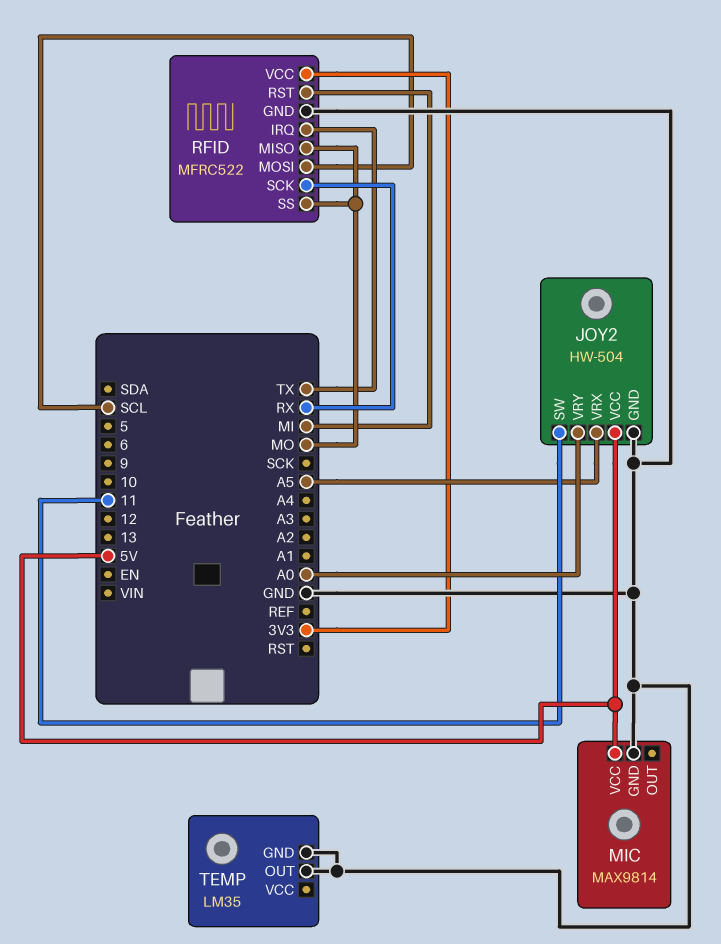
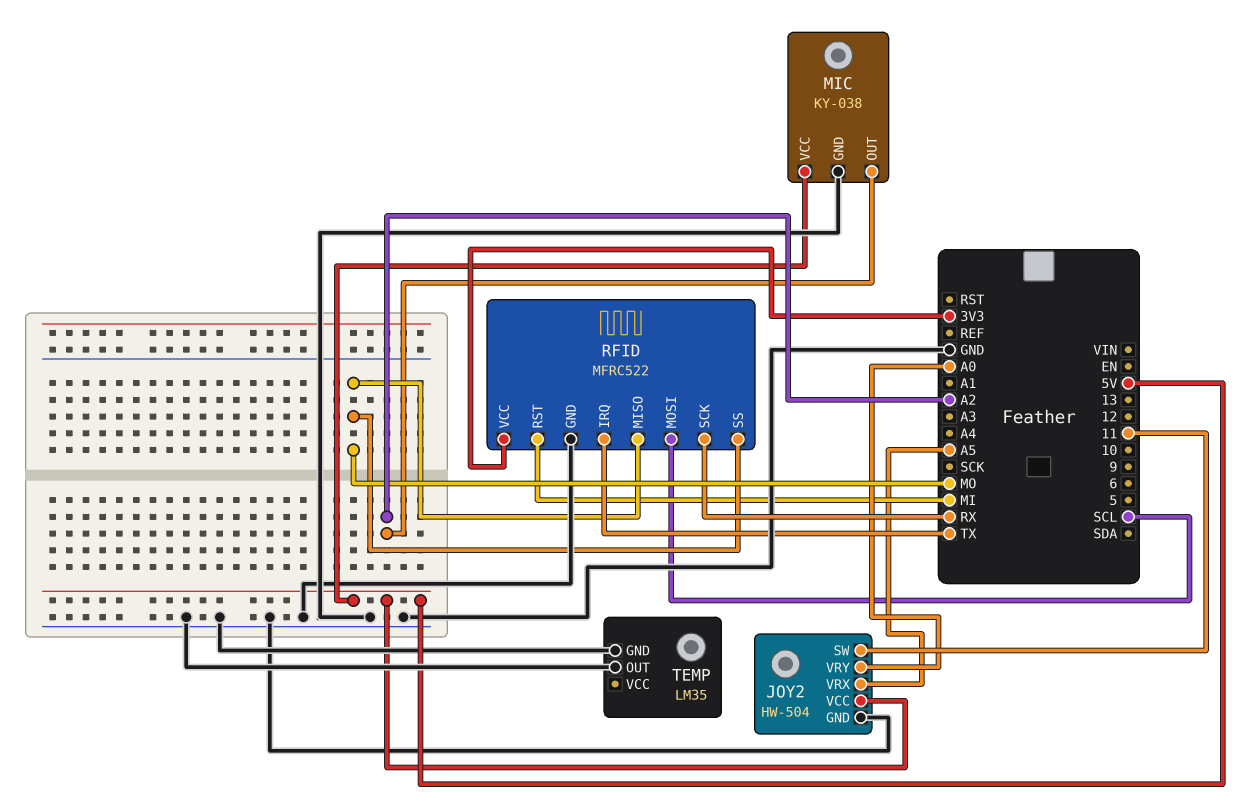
MIC: MAX9814 -> KY-038
MIC pin OUT: none -> A2

